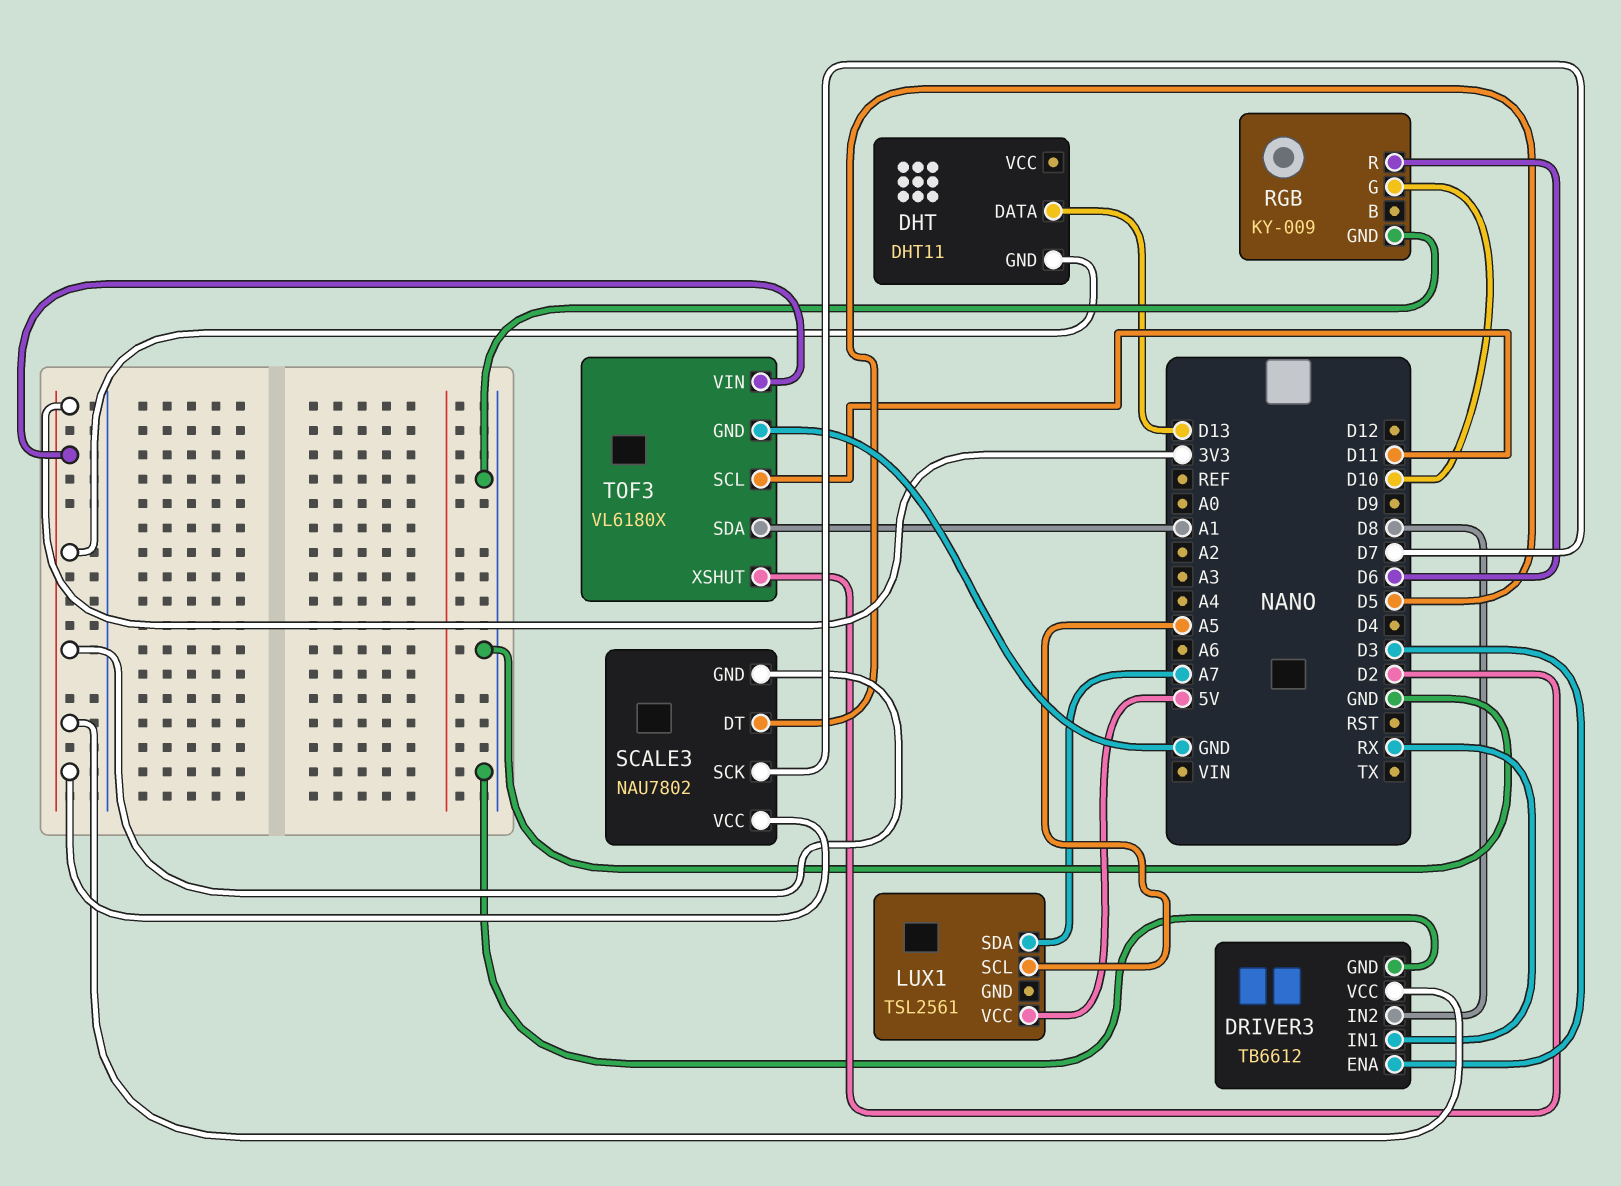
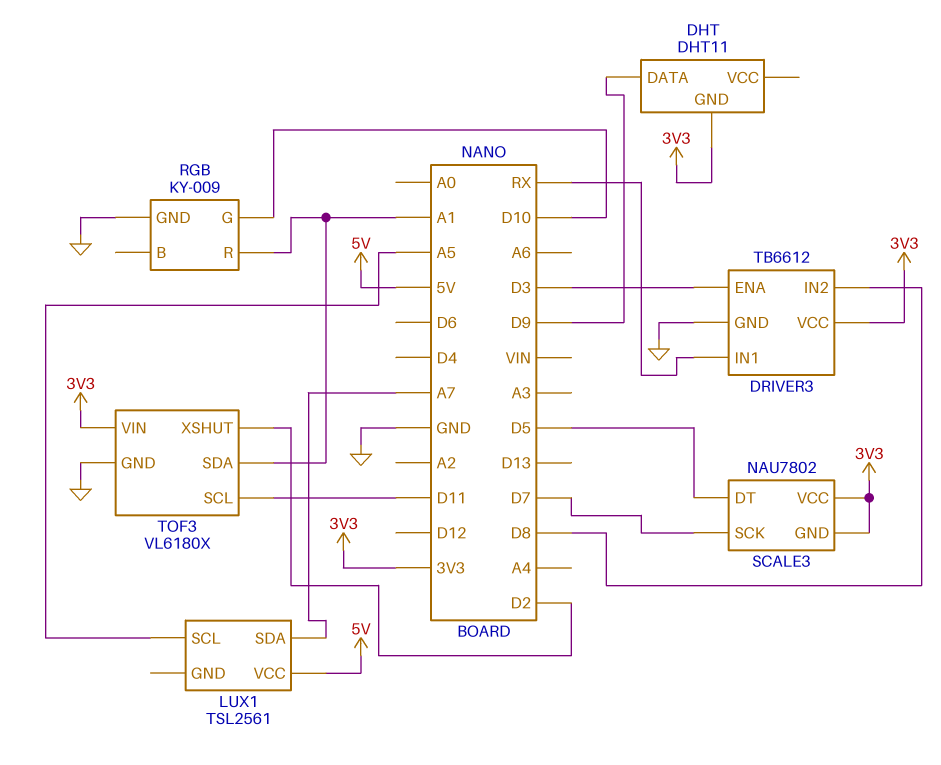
DHT pin DATA: D13 -> D9
RGB pin R: D6 -> A1

